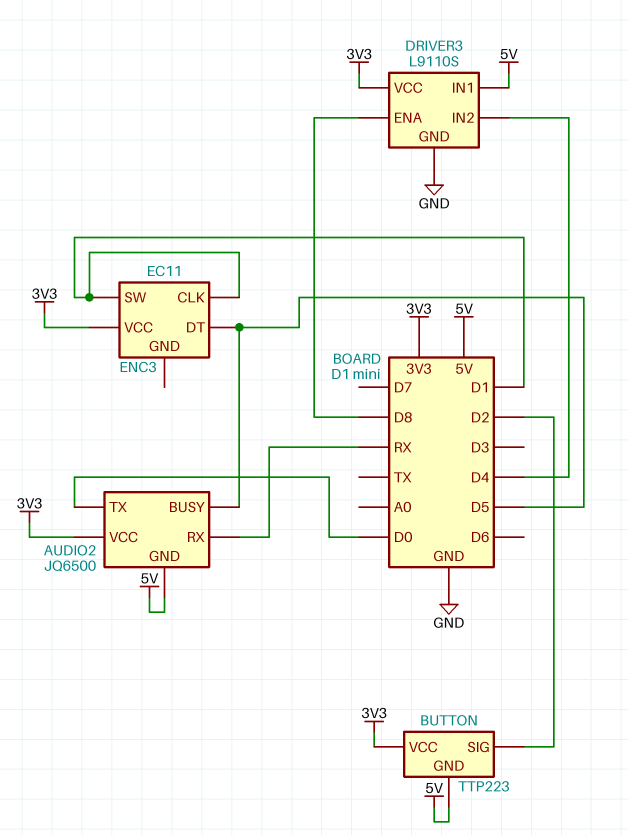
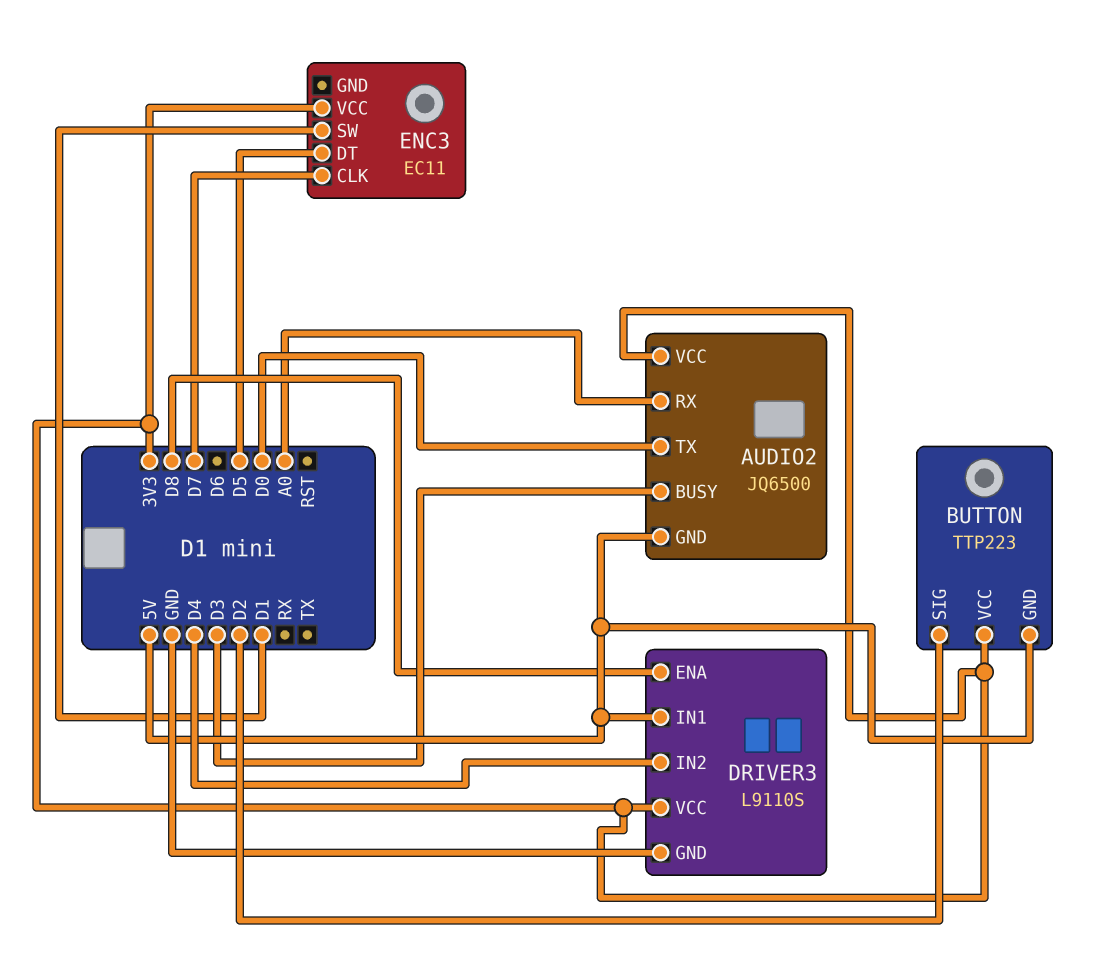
AUDIO2 pin BUSY: D5 -> D3
AUDIO2 pin RX: RX -> A0
ENC3 pin CLK: D1 -> D7

